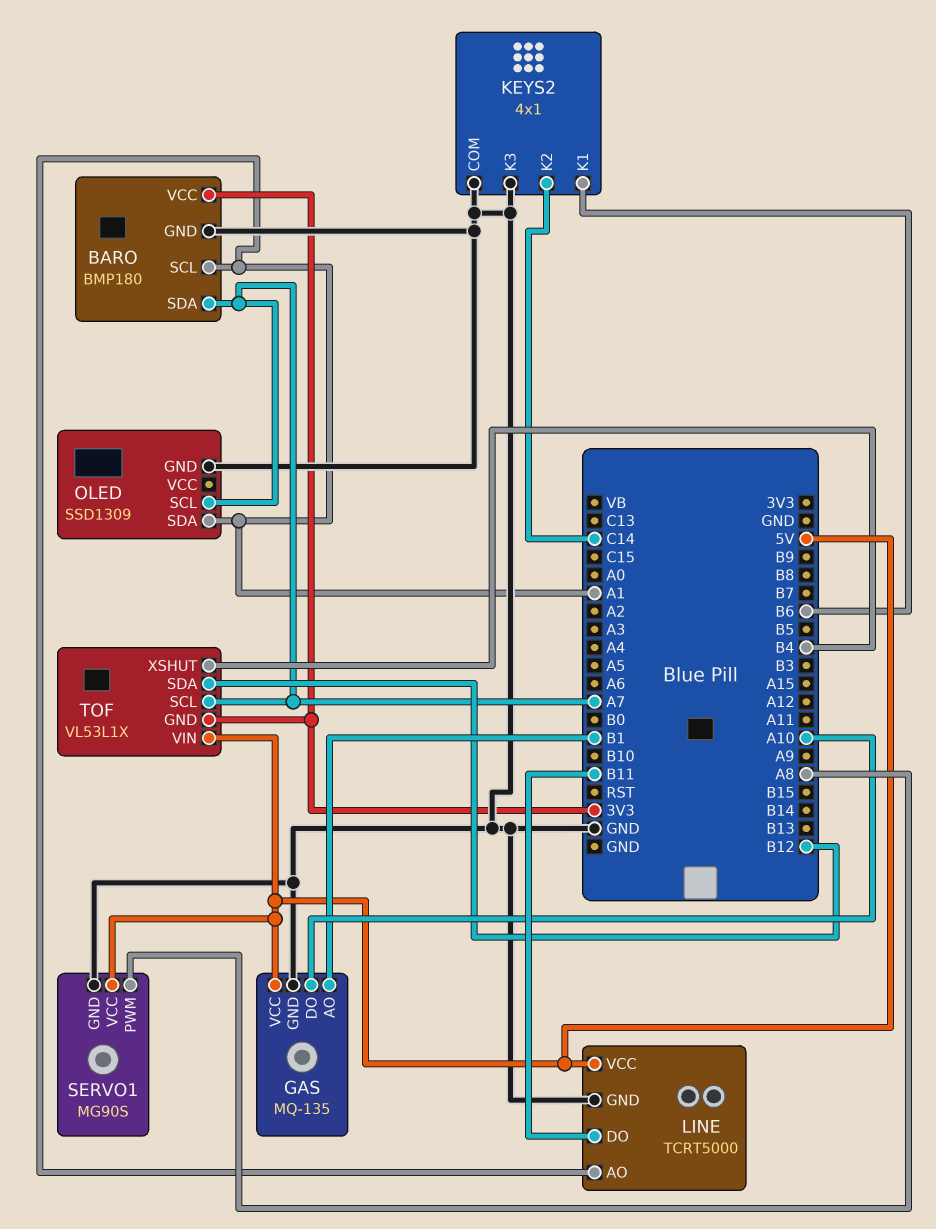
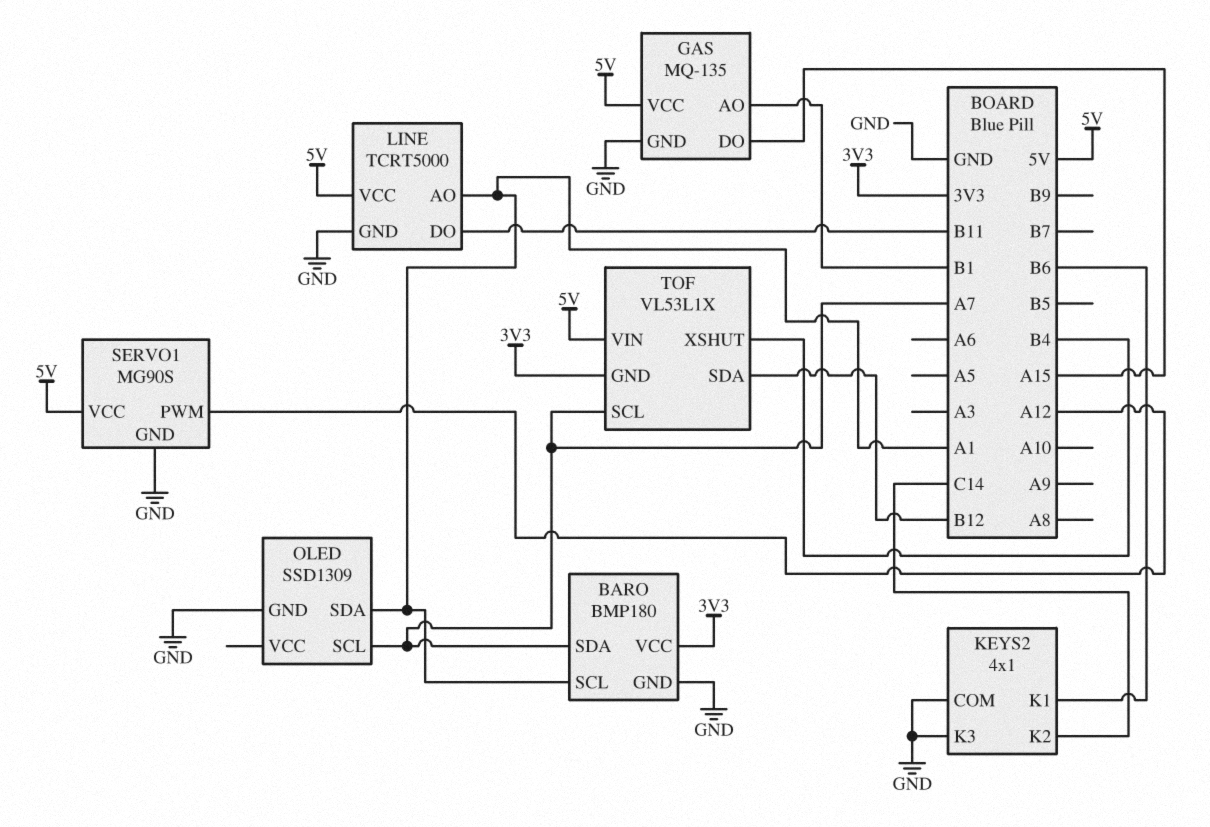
GAS pin DO: A10 -> A15
SERVO1 pin PWM: A8 -> A12

